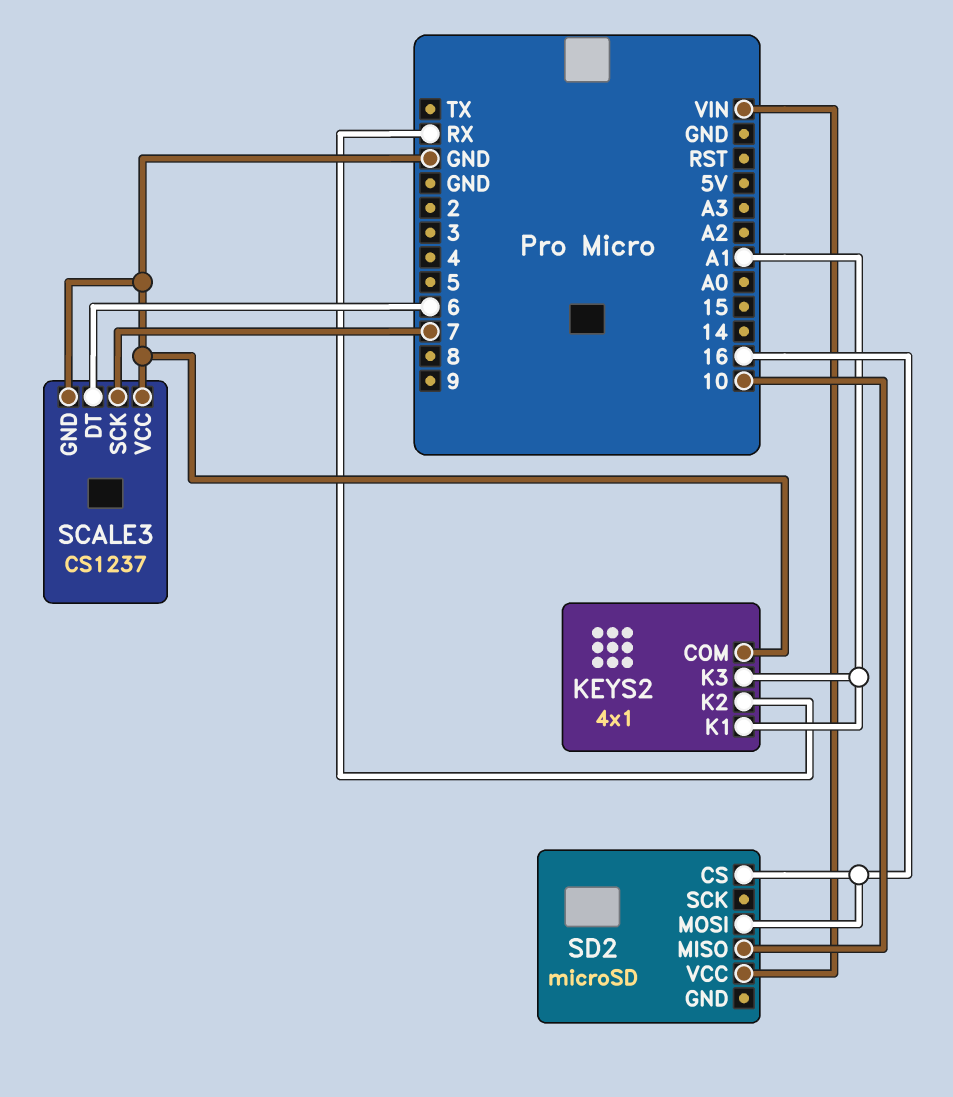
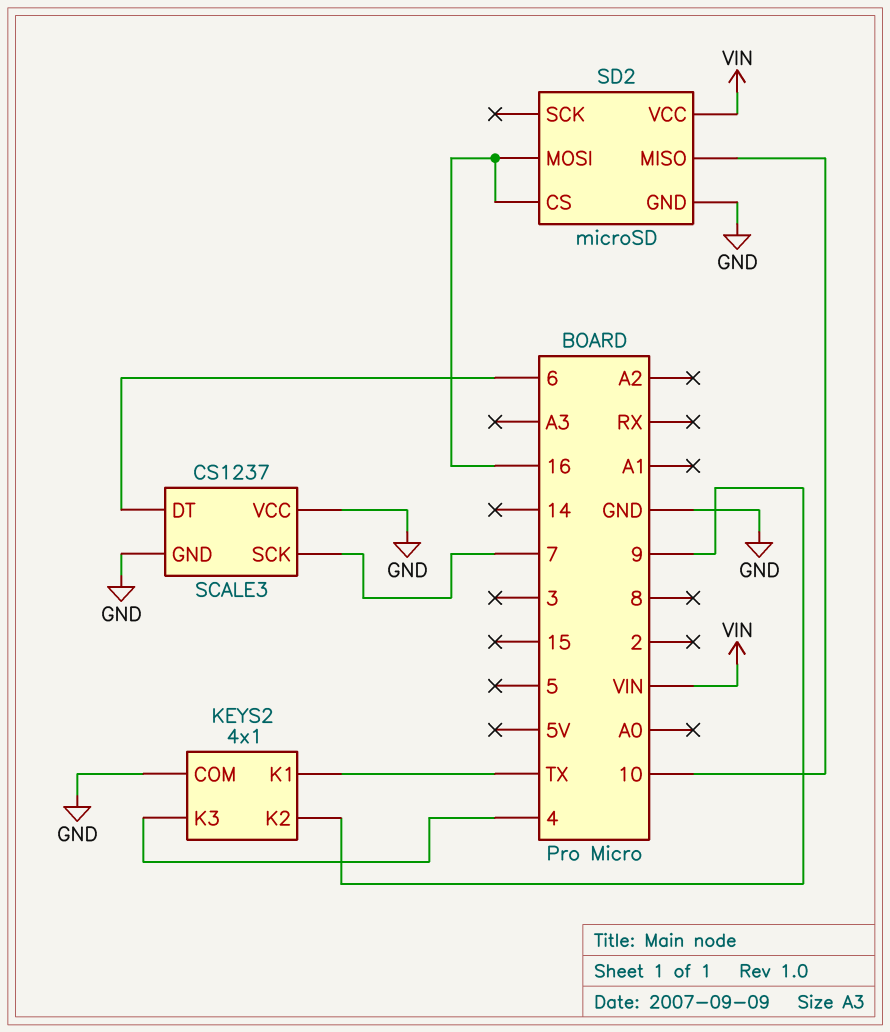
KEYS2 pin K1: A1 -> TX
KEYS2 pin K2: RX -> 9
KEYS2 pin K3: A1 -> 4
SD2 pin GND: none -> GND

